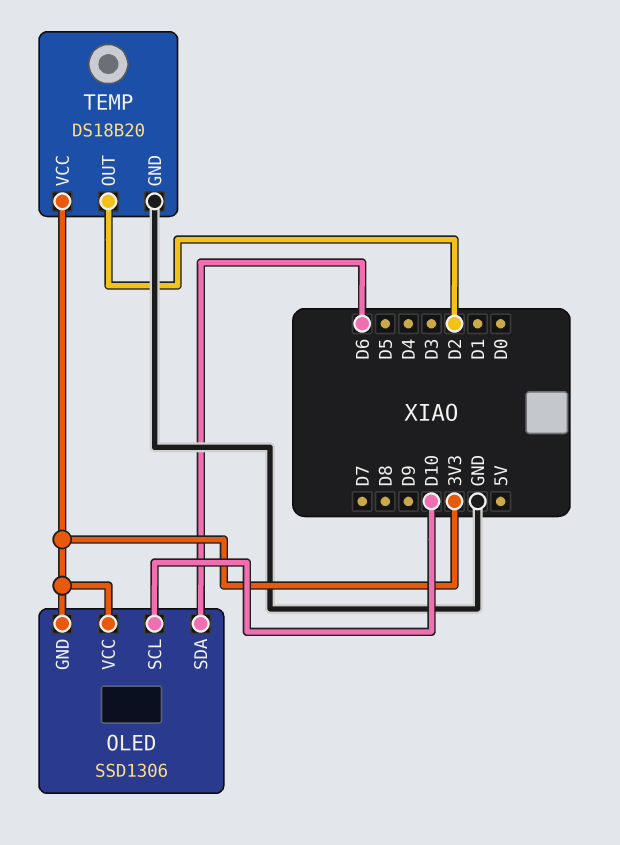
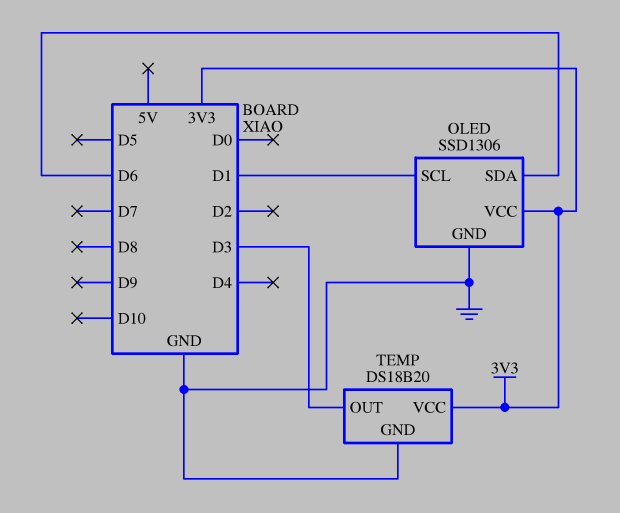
OLED pin GND: 3V3 -> GND
OLED pin SCL: D10 -> D1
TEMP pin OUT: D2 -> D3

